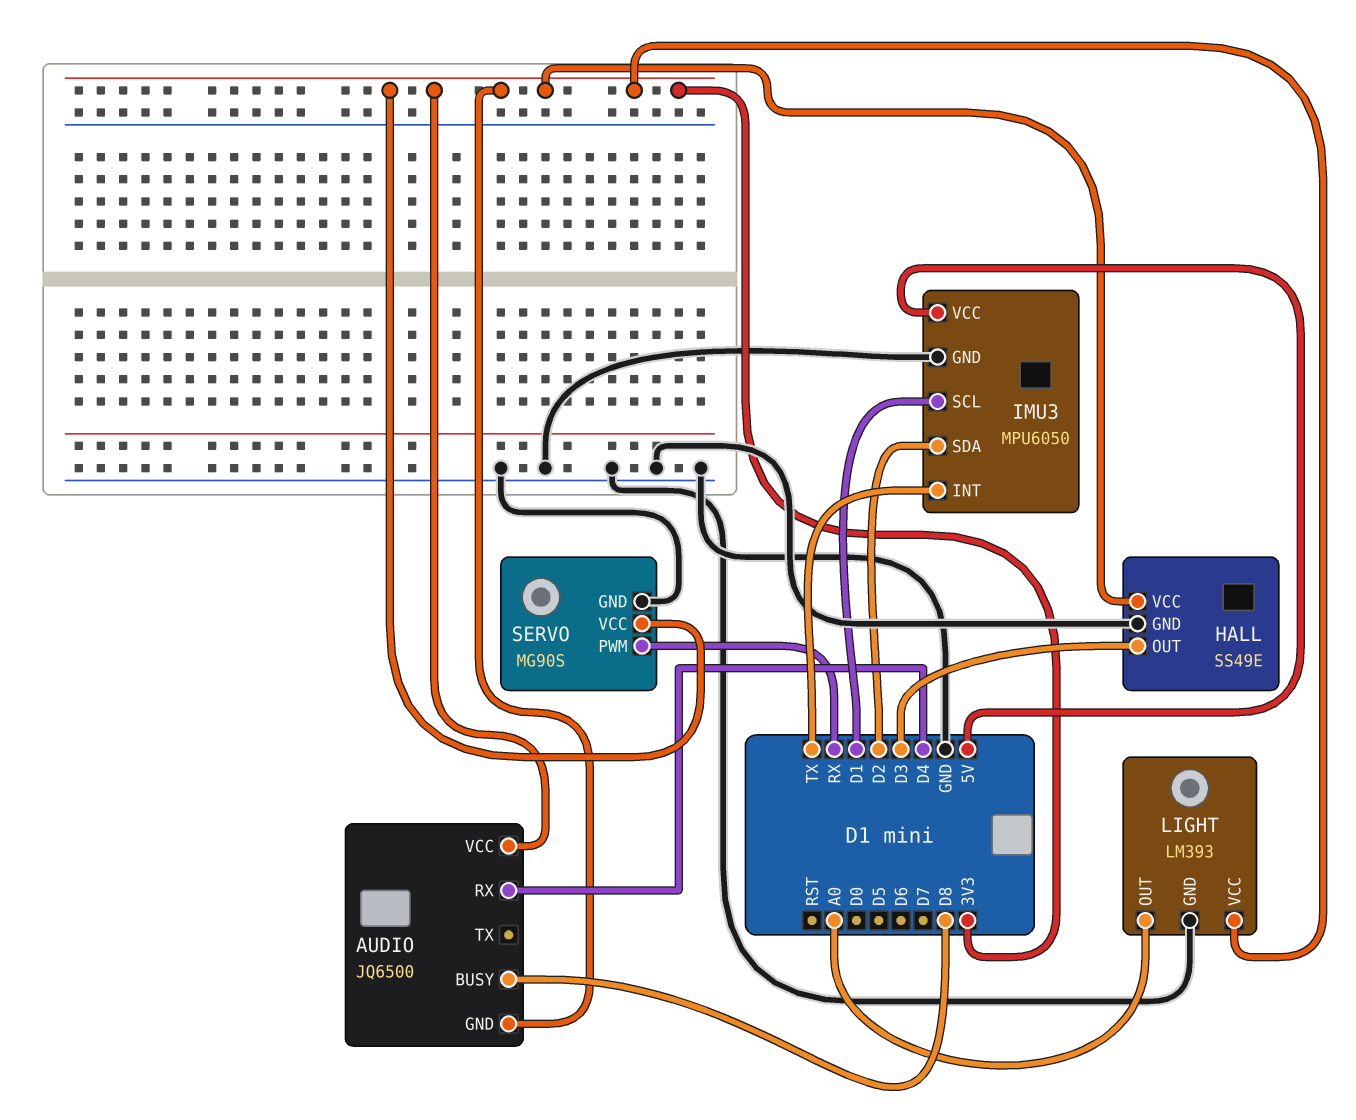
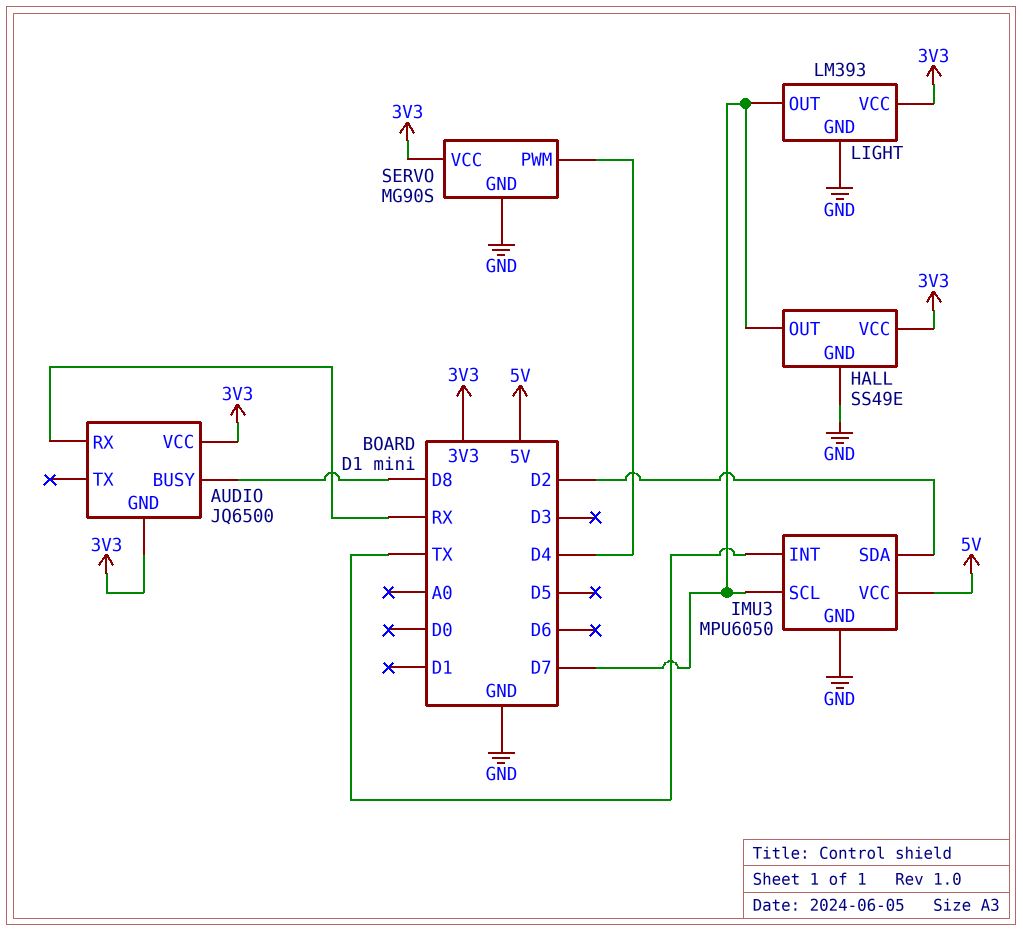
AUDIO pin RX: D4 -> RX
HALL pin OUT: D3 -> D7
IMU3 pin SCL: D1 -> D7
LIGHT pin OUT: A0 -> D7
SERVO pin PWM: RX -> D4

